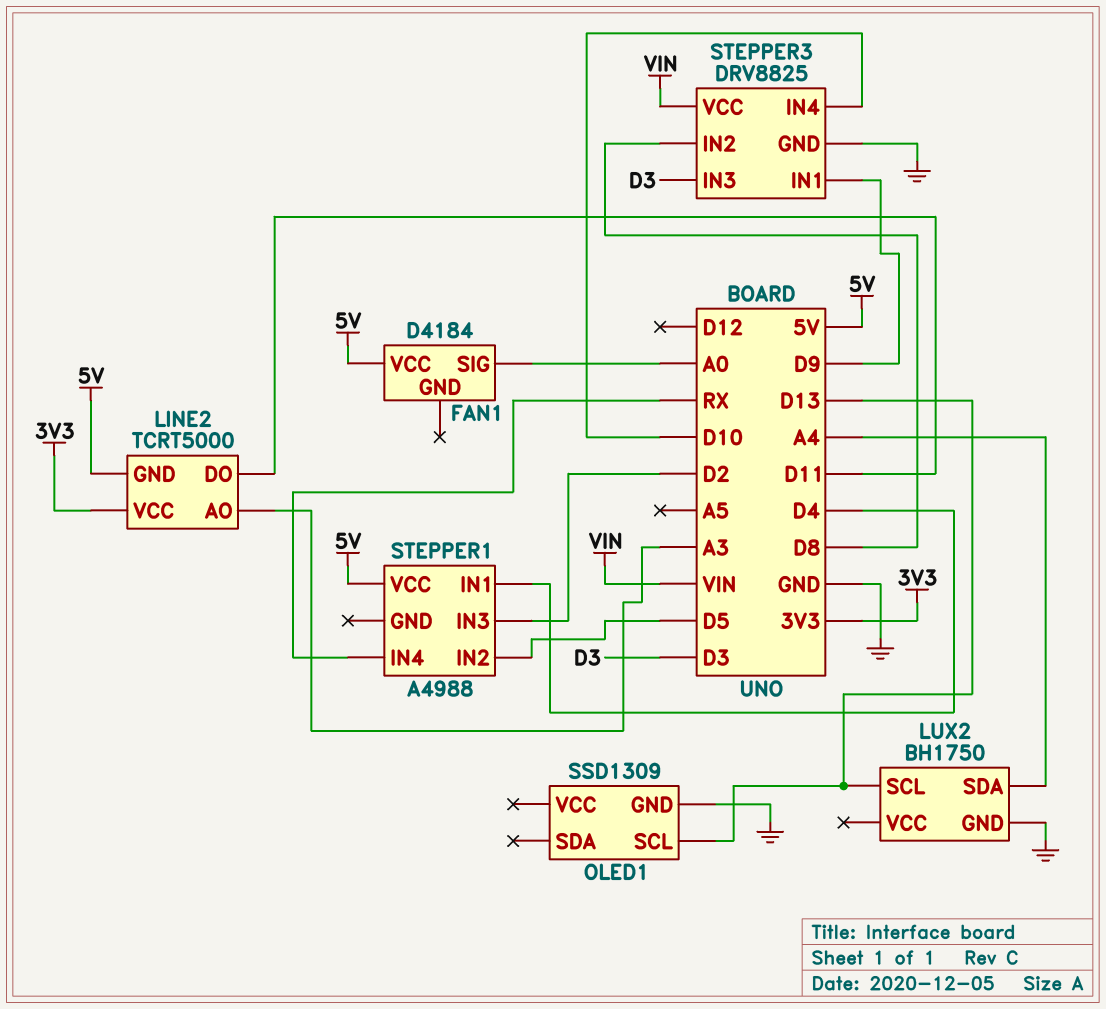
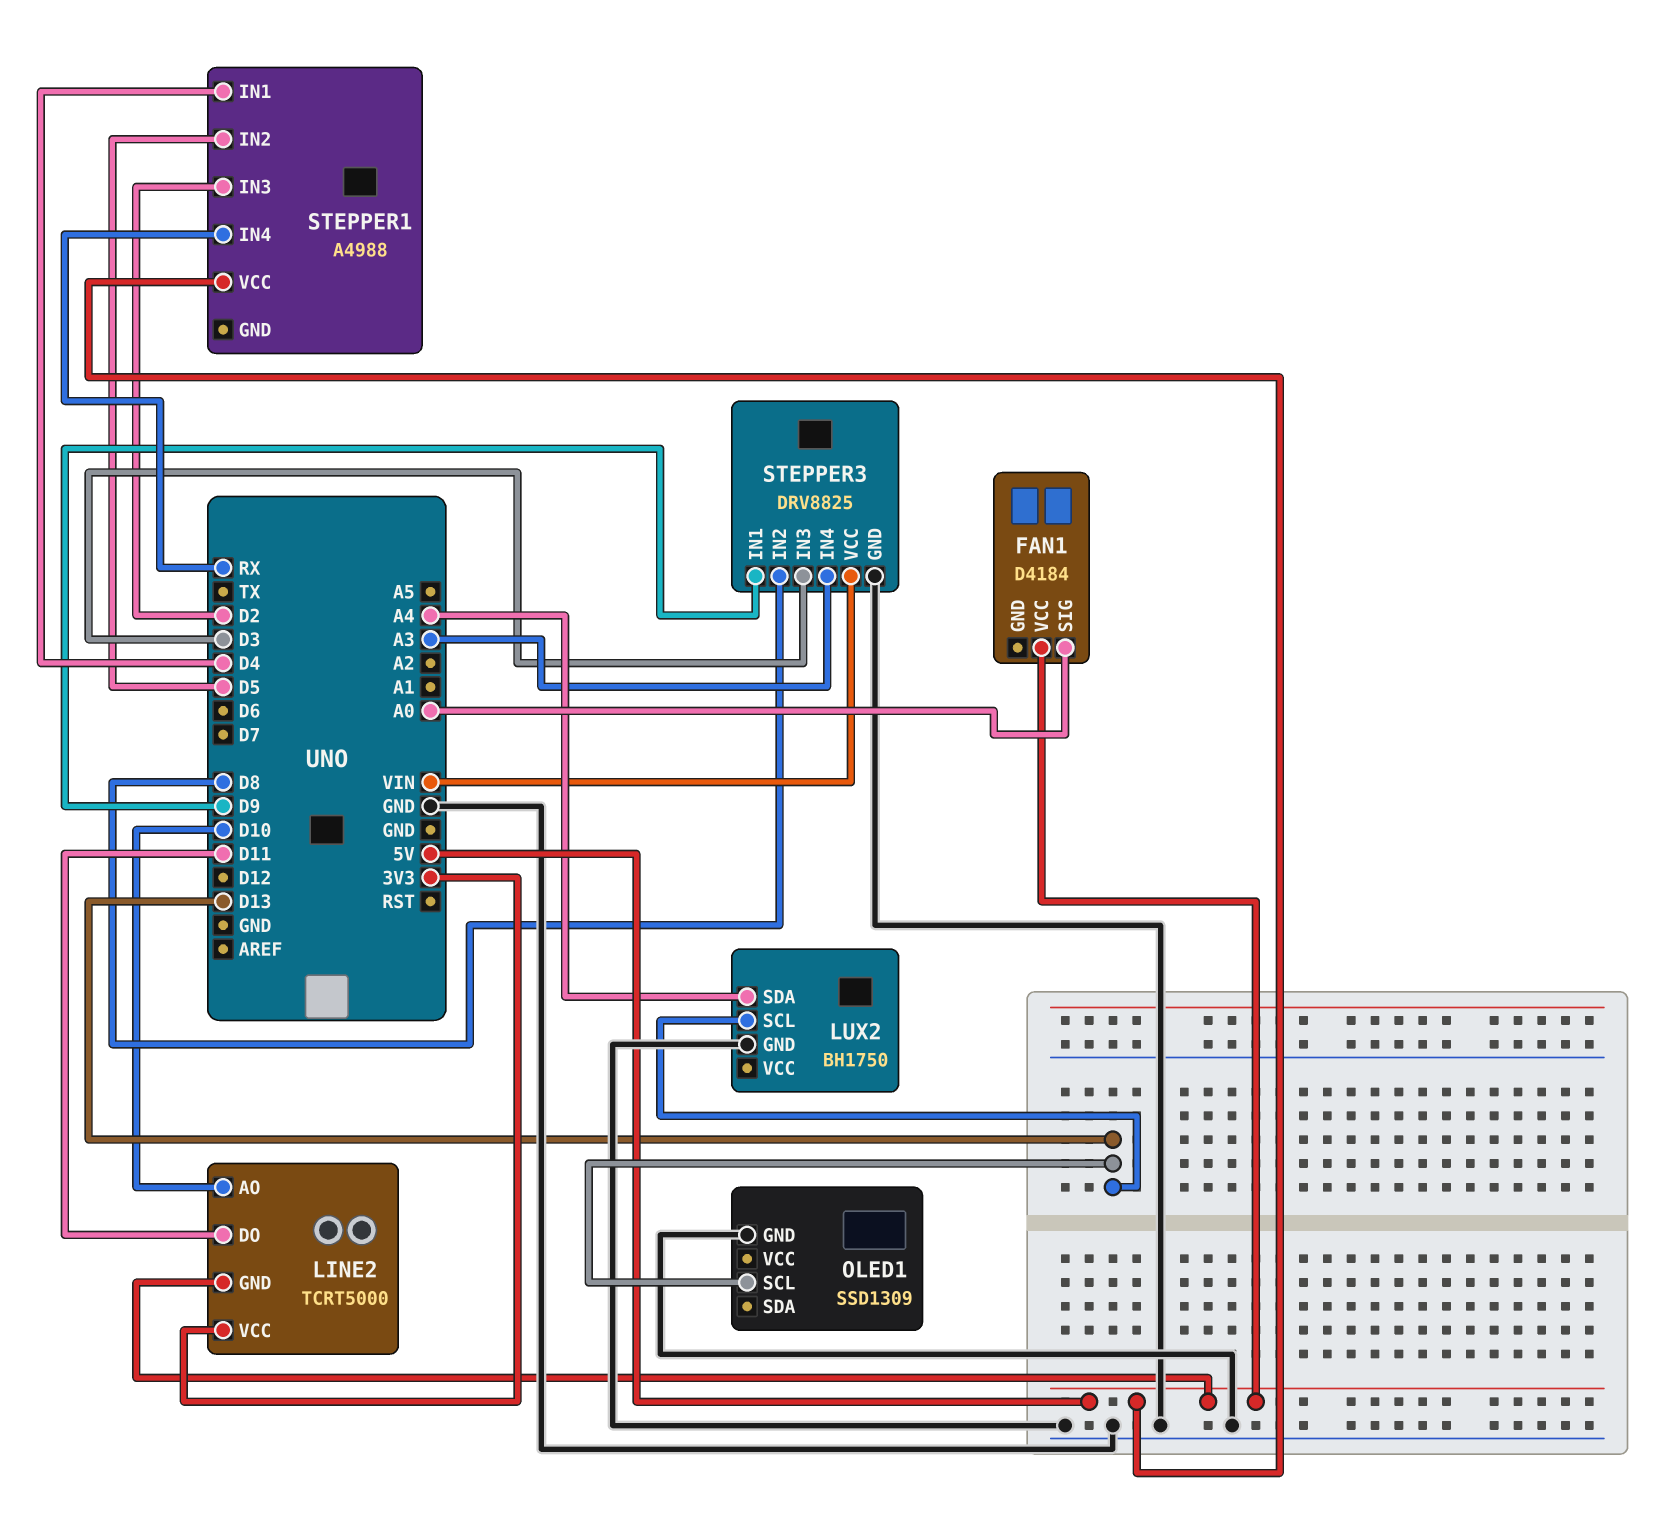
LINE2 pin AO: A3 -> D10
STEPPER3 pin IN4: D10 -> A3

